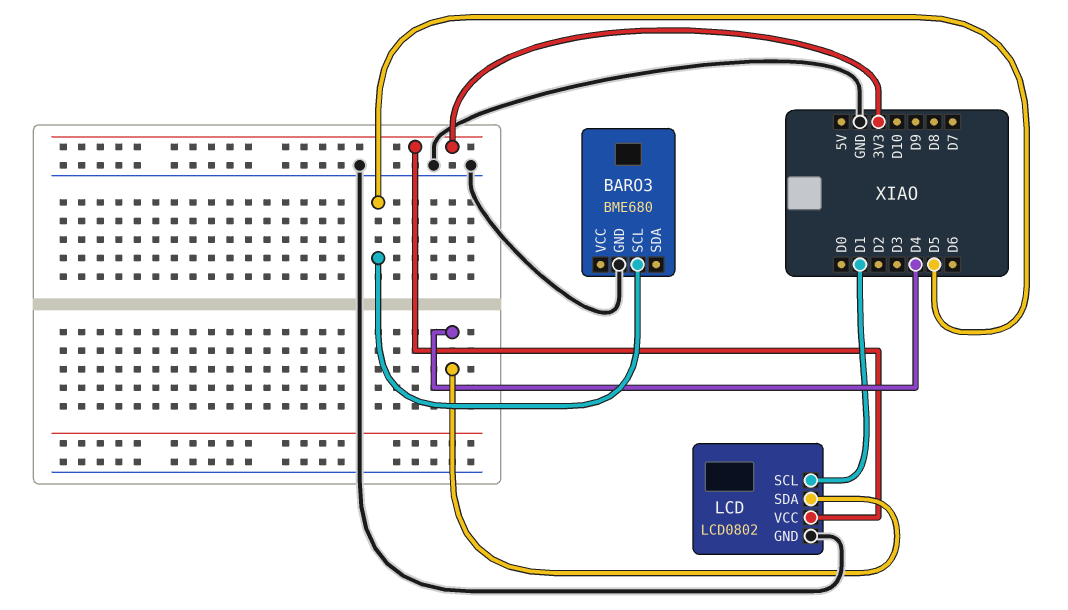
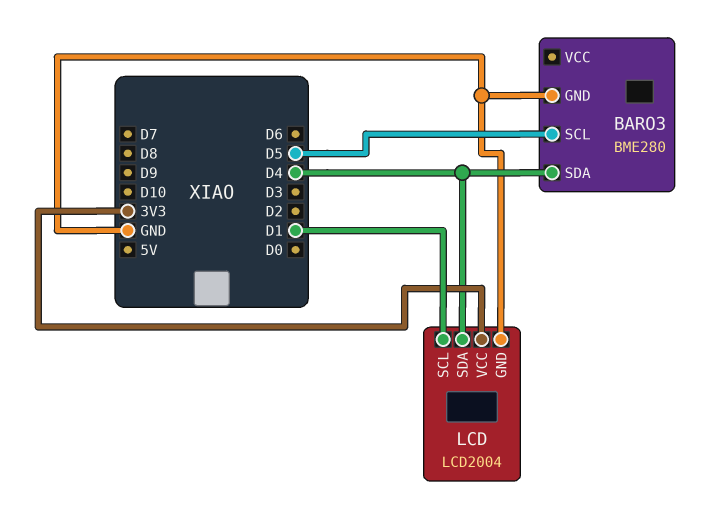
BARO3: BME680 -> BME280
BARO3 pin SDA: none -> D4
LCD: LCD0802 -> LCD2004

